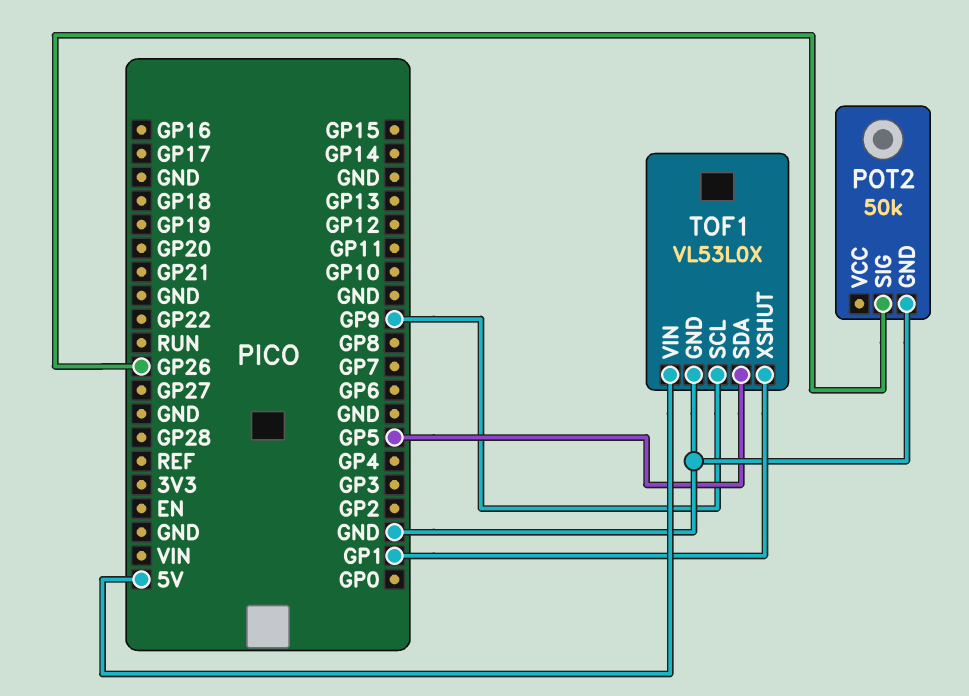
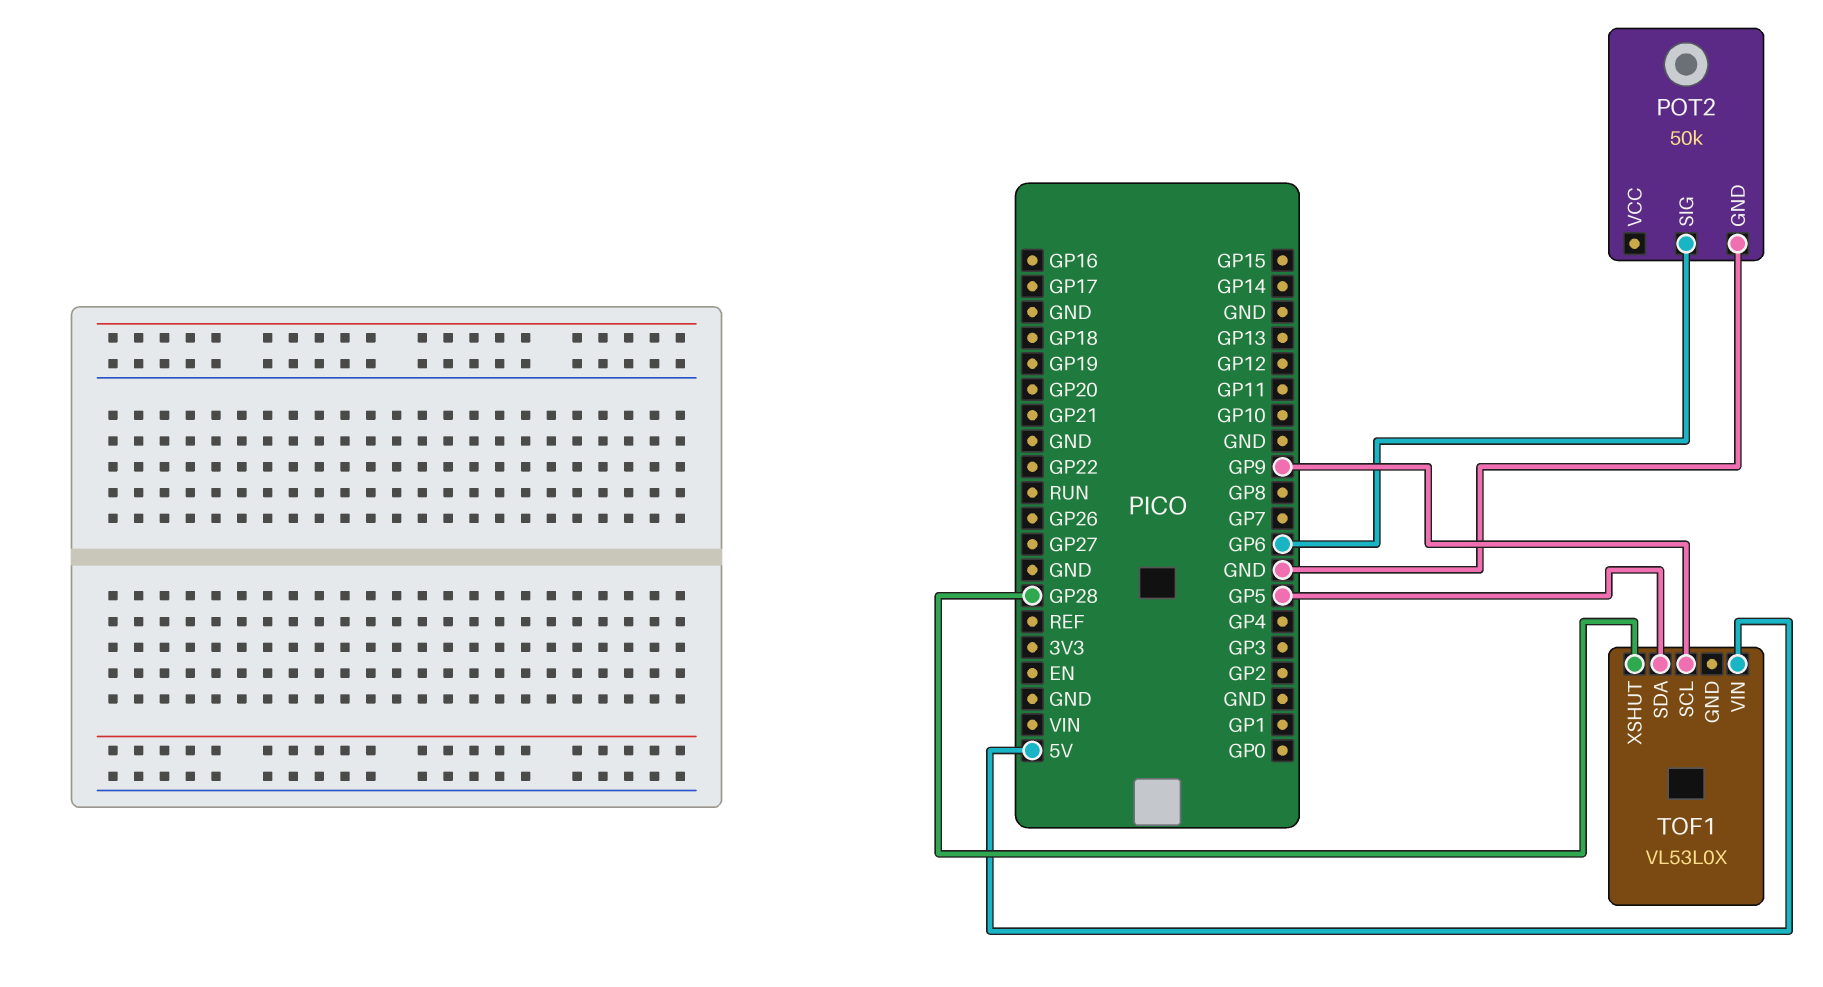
POT2 pin SIG: GP26 -> GP6
TOF1 pin GND: GND -> none
TOF1 pin XSHUT: GP1 -> GP28

